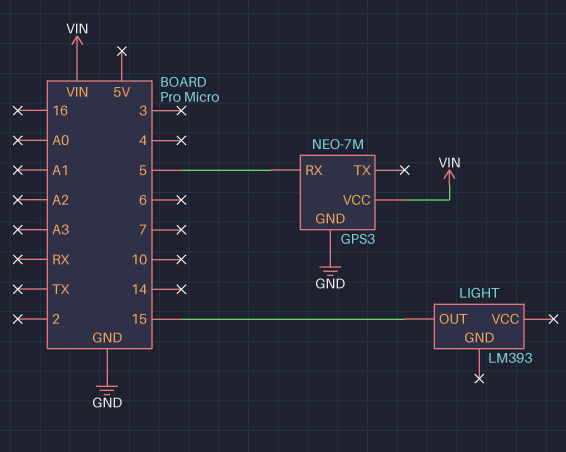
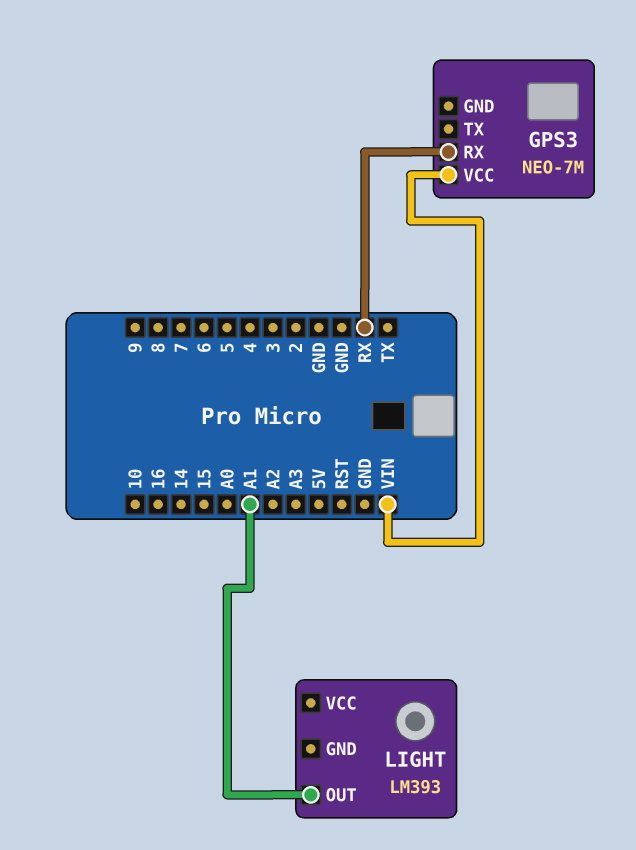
GPS3 pin GND: GND -> none
GPS3 pin RX: 5 -> RX
LIGHT pin OUT: 15 -> A1

